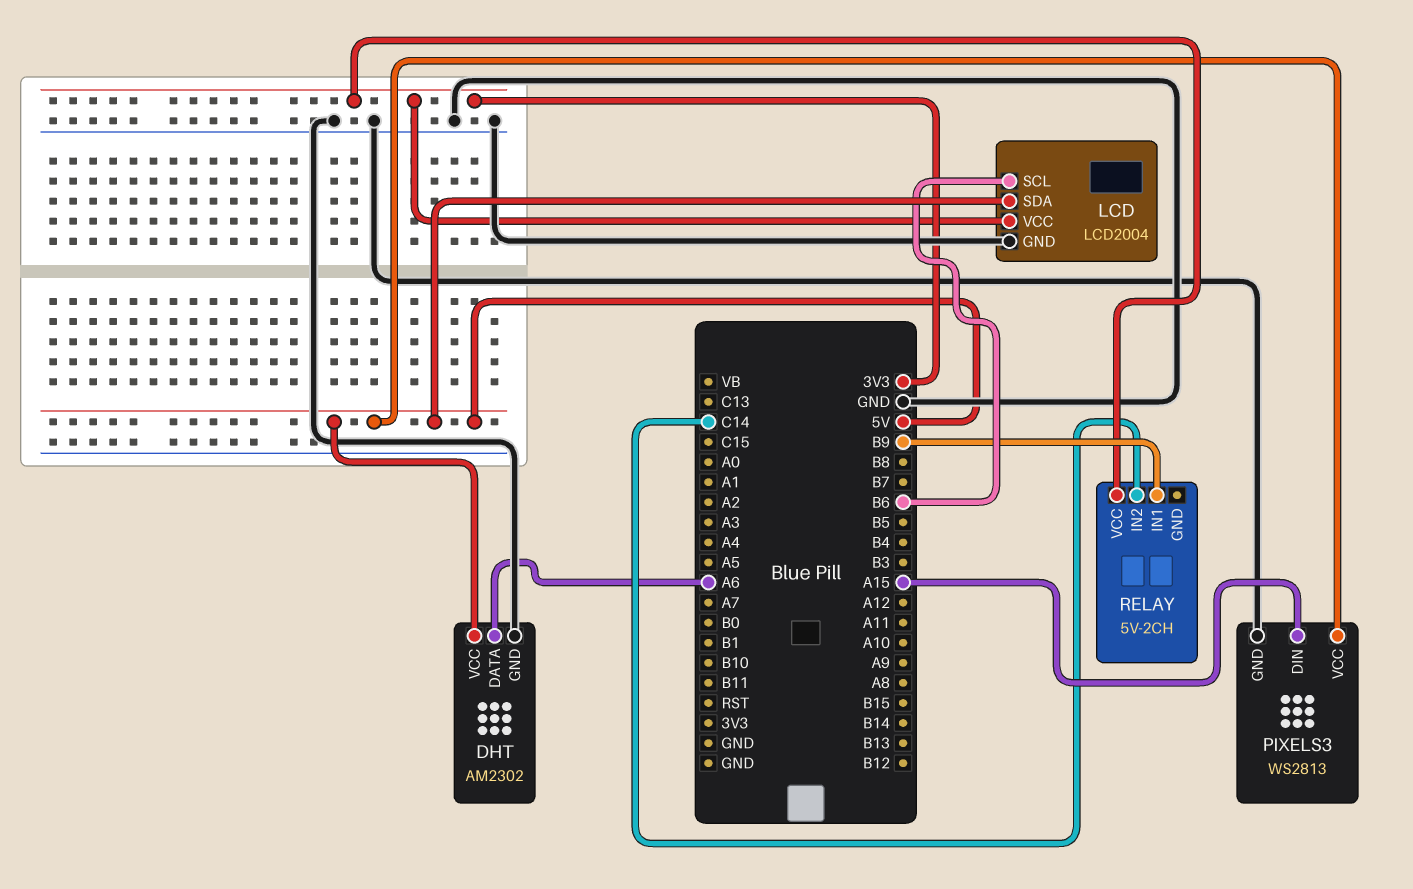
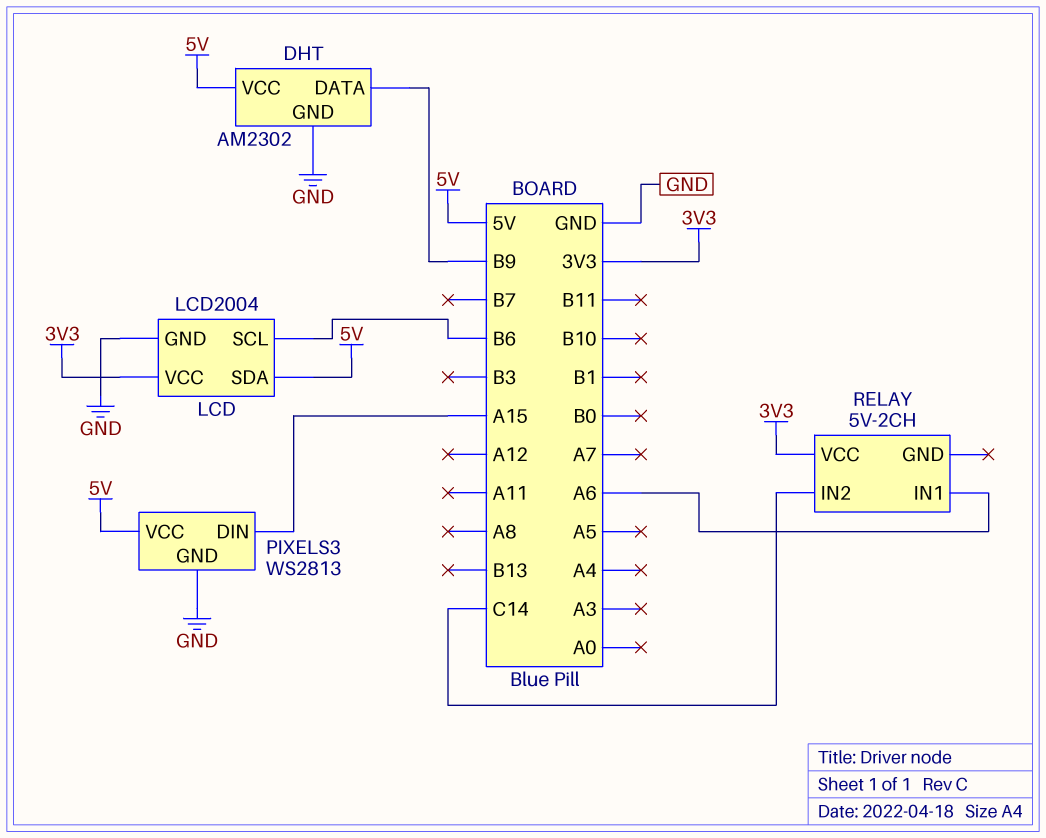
DHT pin DATA: A6 -> B9
RELAY pin IN1: B9 -> A6

